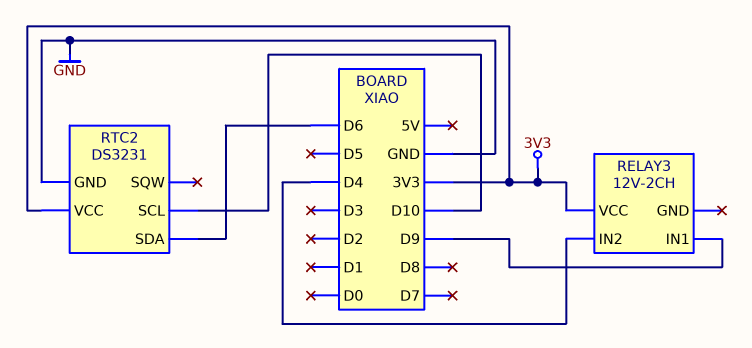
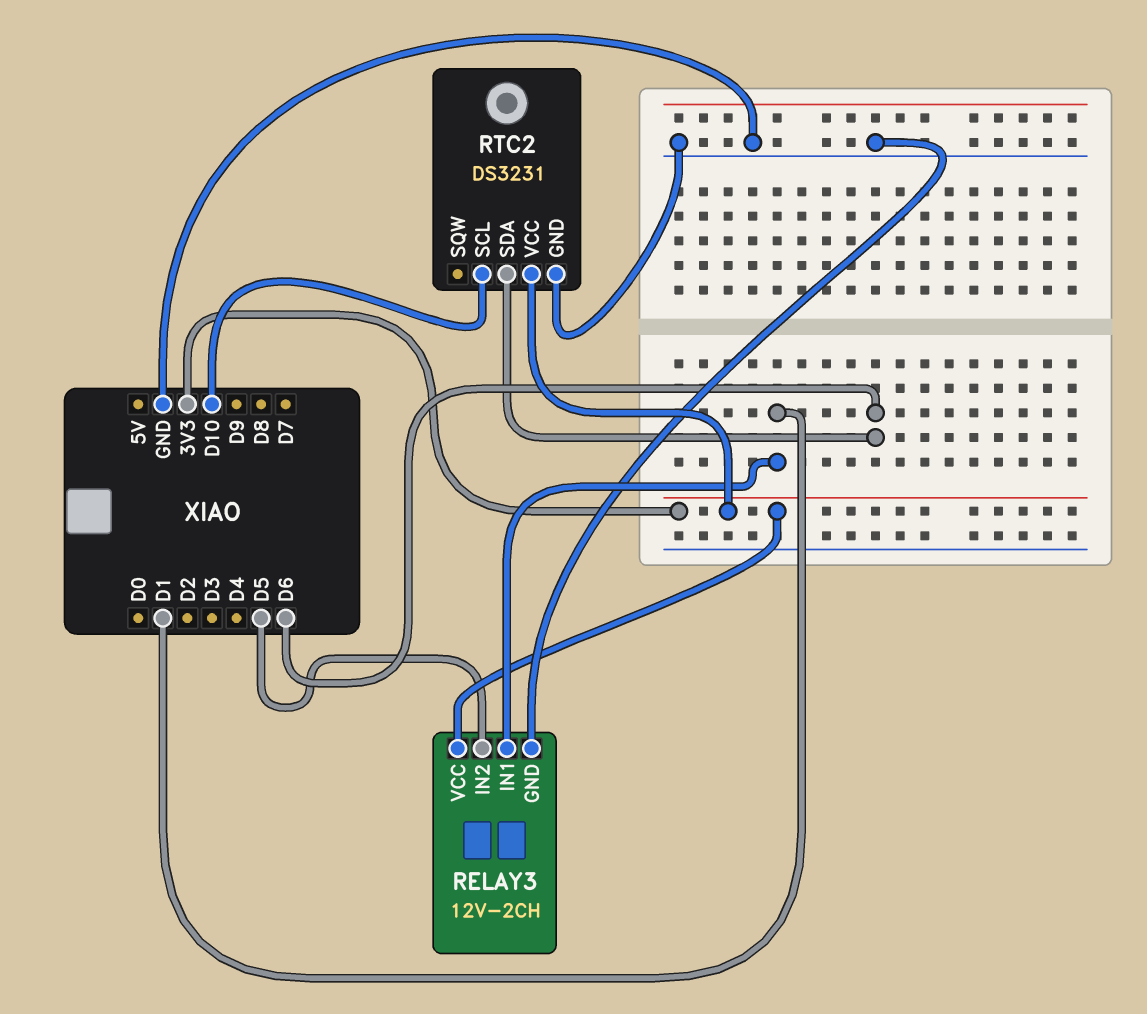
RELAY3 pin GND: none -> GND
RELAY3 pin IN1: D9 -> D1
RELAY3 pin IN2: D4 -> D5

